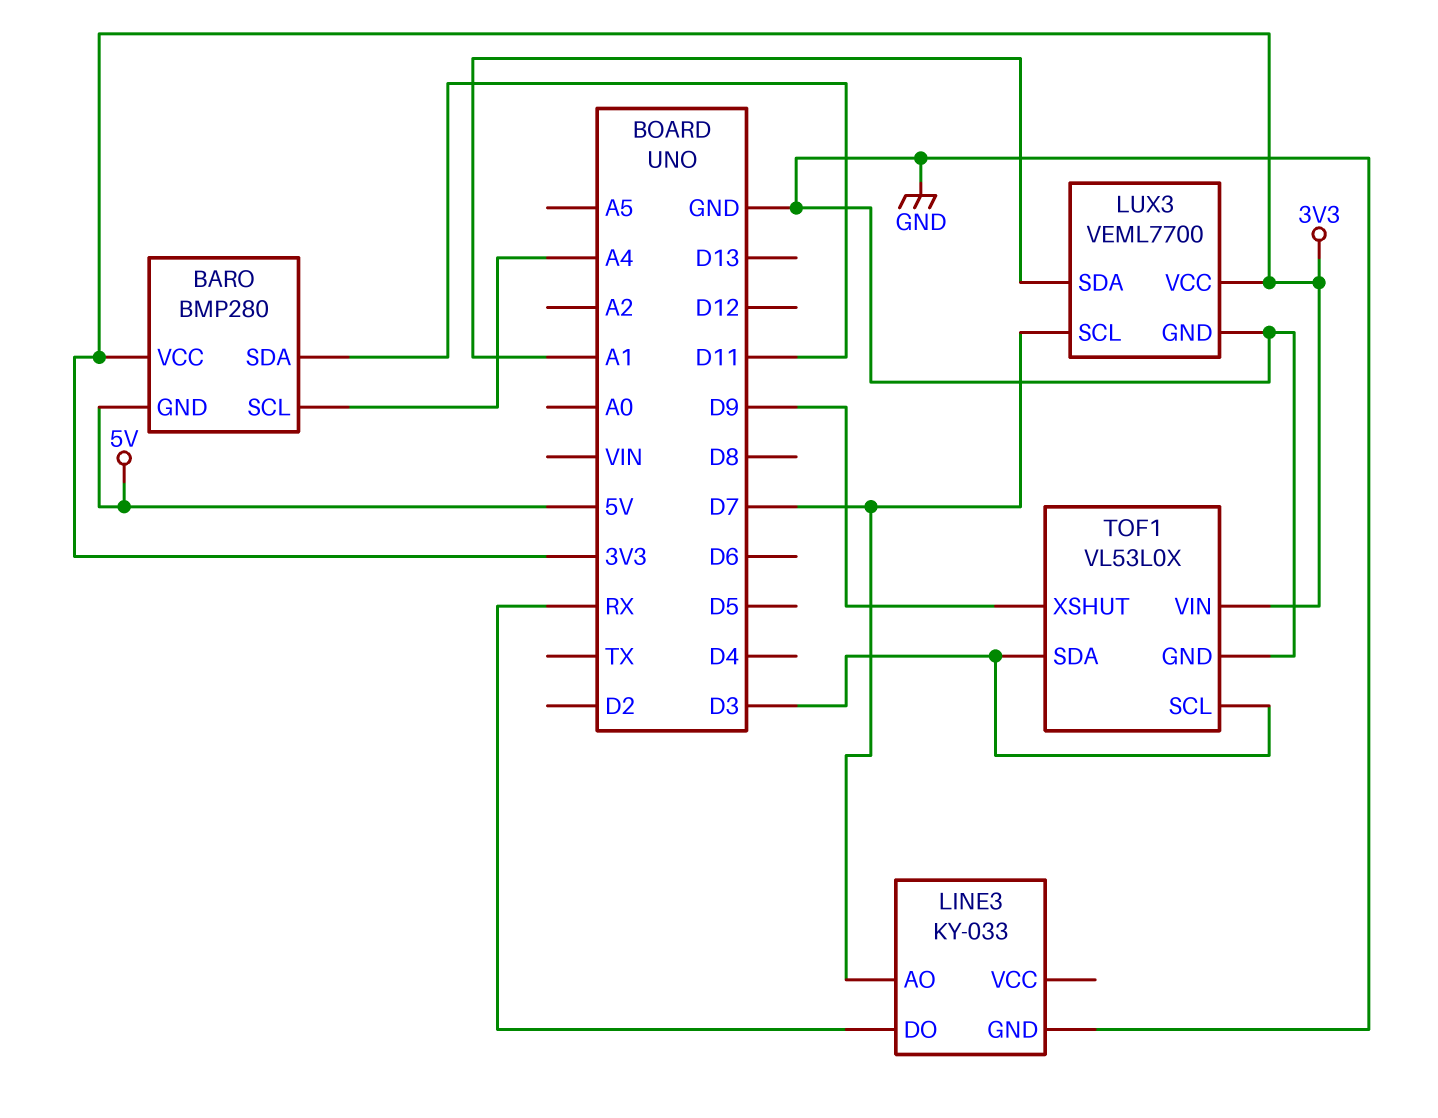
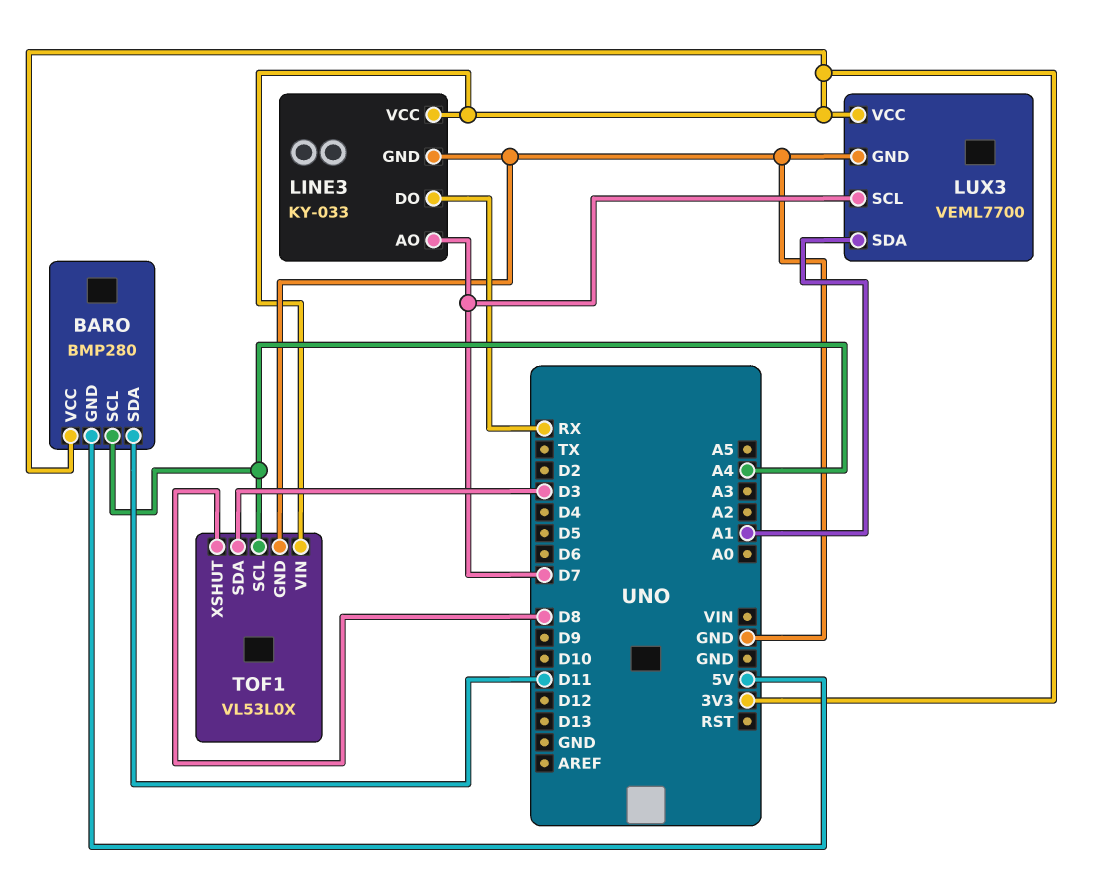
LINE3 pin VCC: none -> 3V3
TOF1 pin SCL: D3 -> A4
TOF1 pin XSHUT: D9 -> D8

